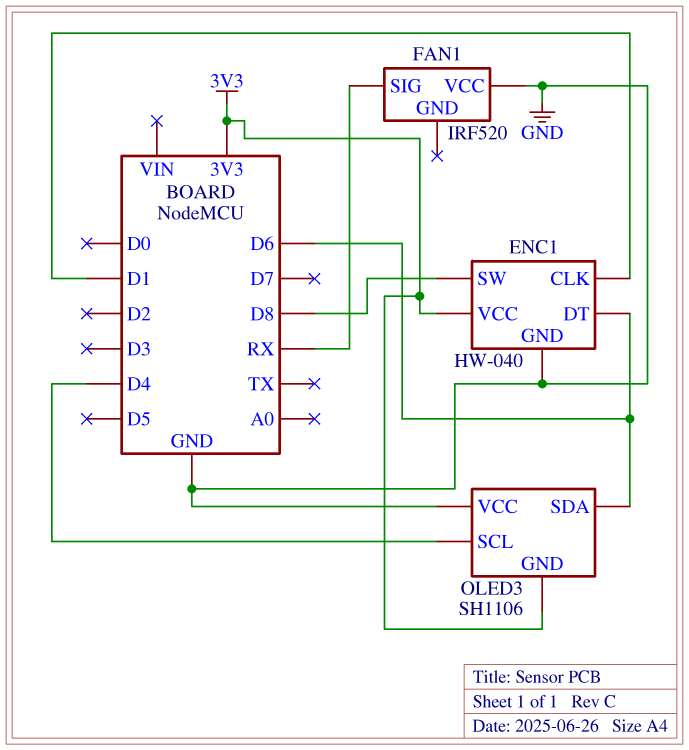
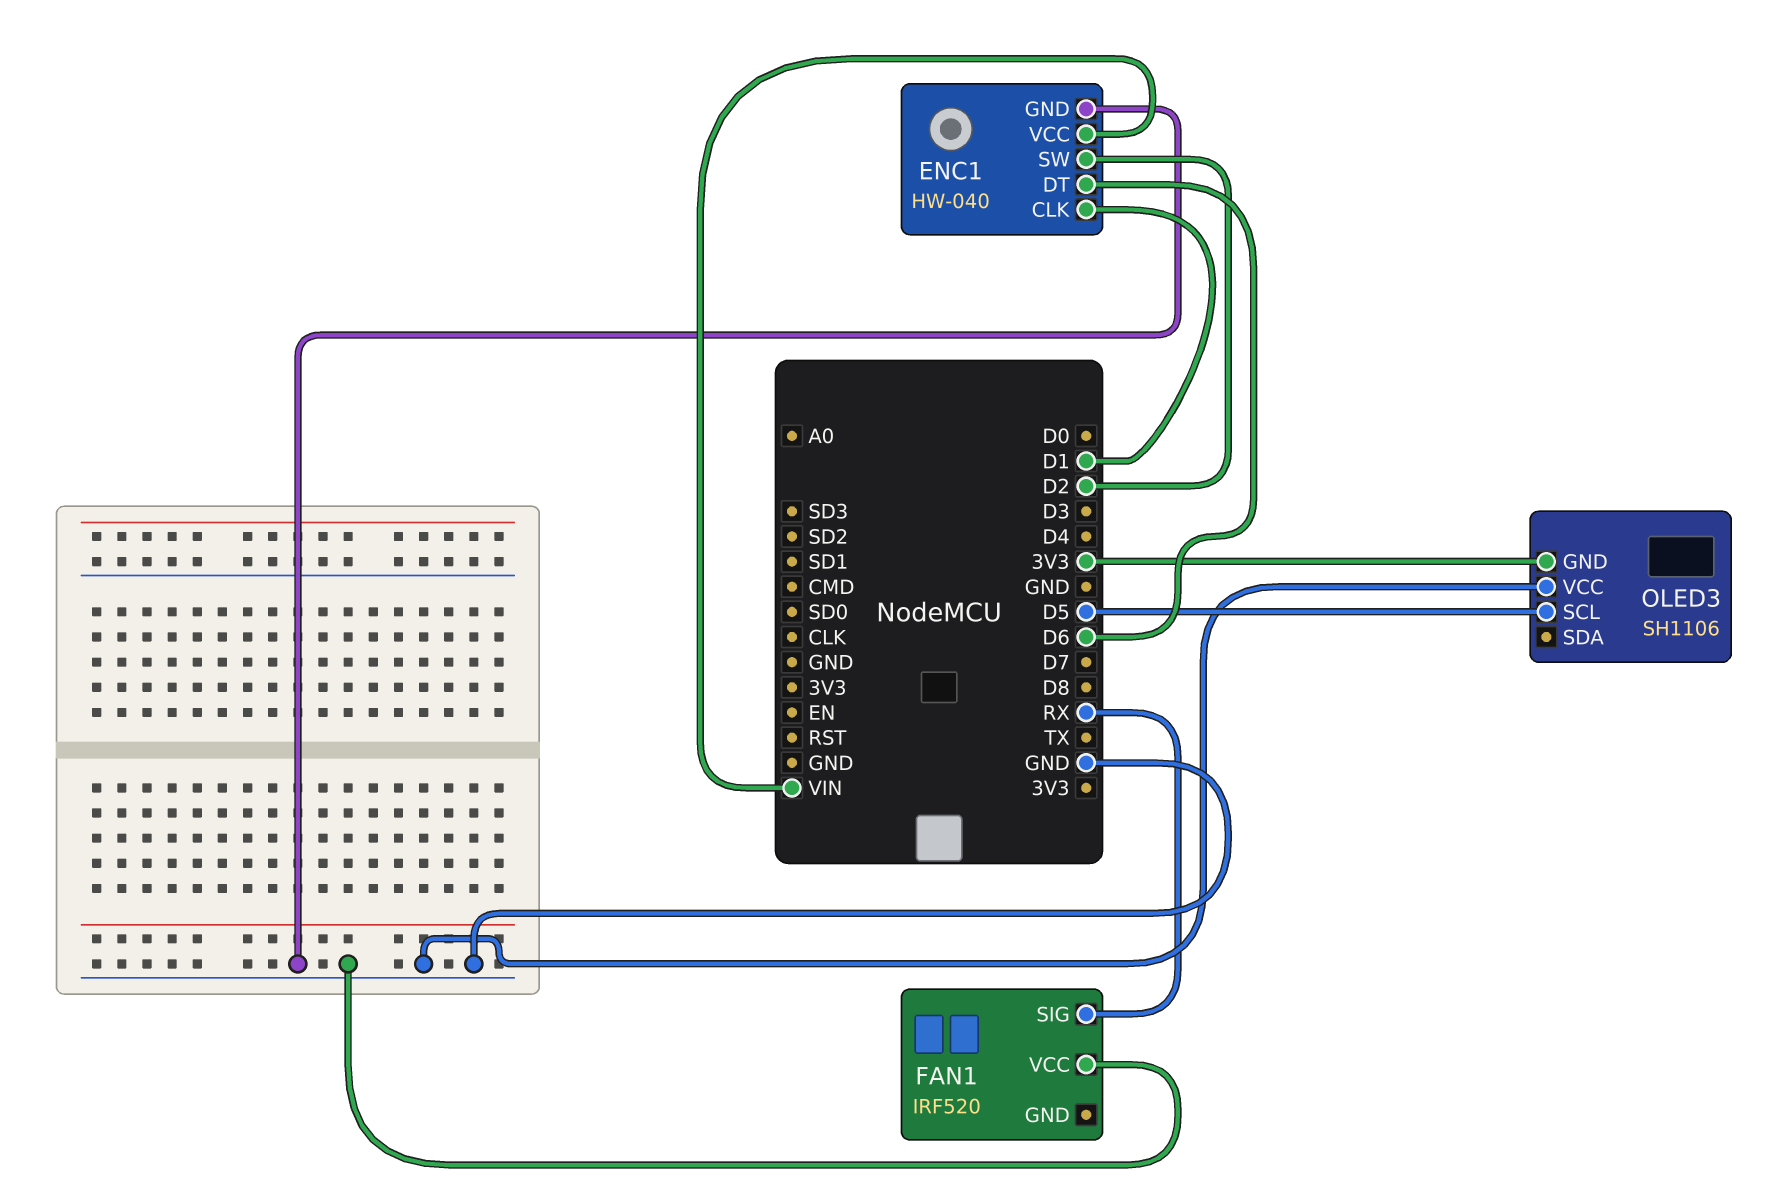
ENC1 pin SW: D8 -> D2
ENC1 pin VCC: 3V3 -> VIN
OLED3 pin SCL: D4 -> D5
OLED3 pin SDA: D6 -> none

